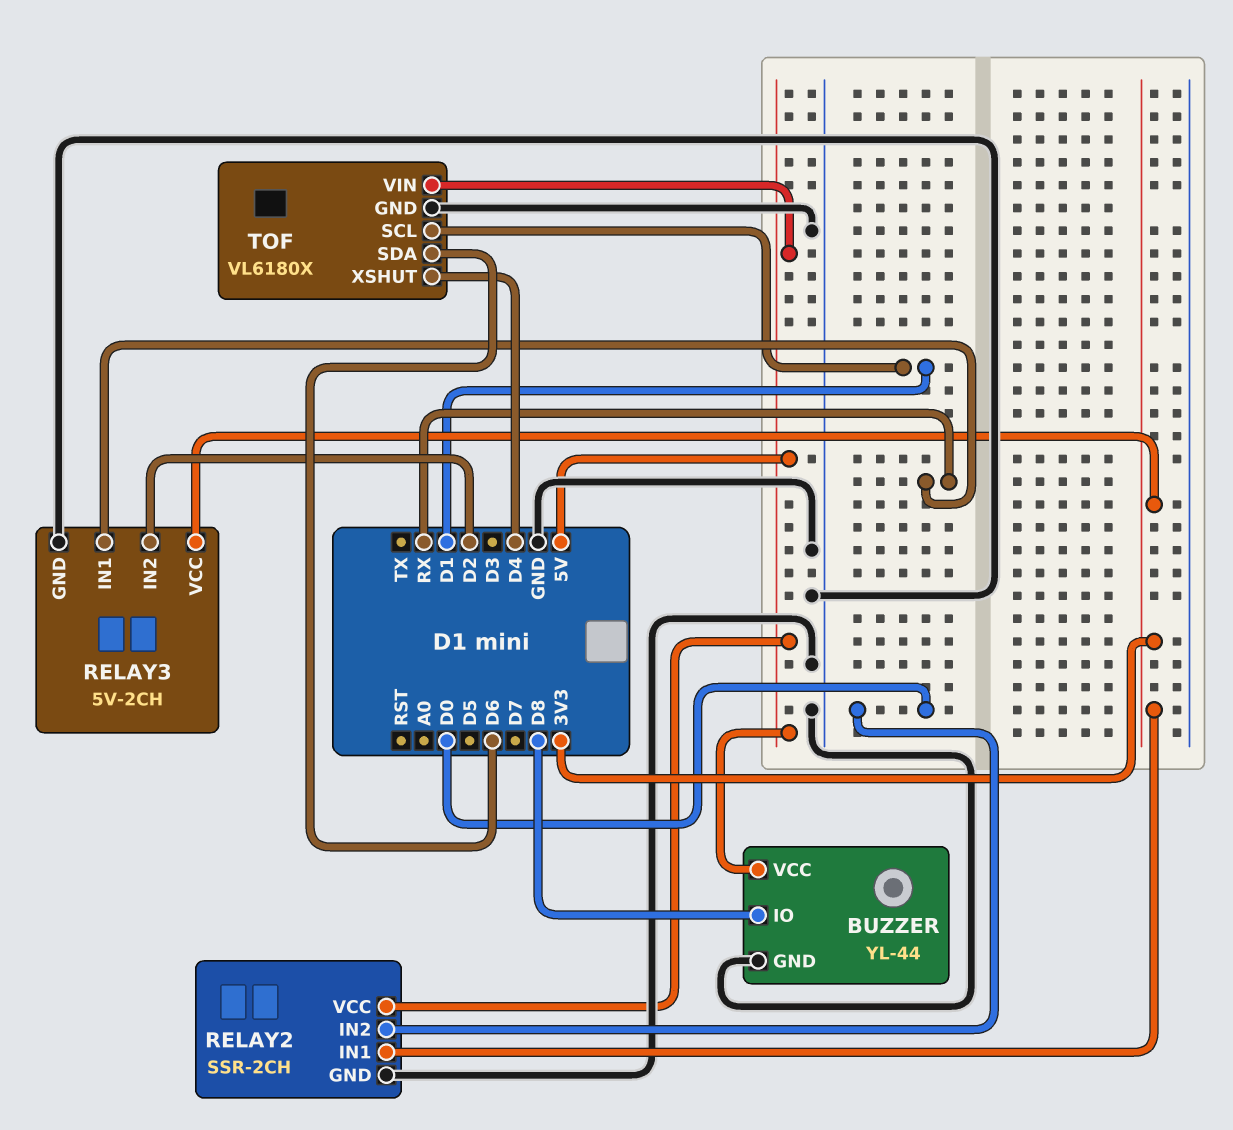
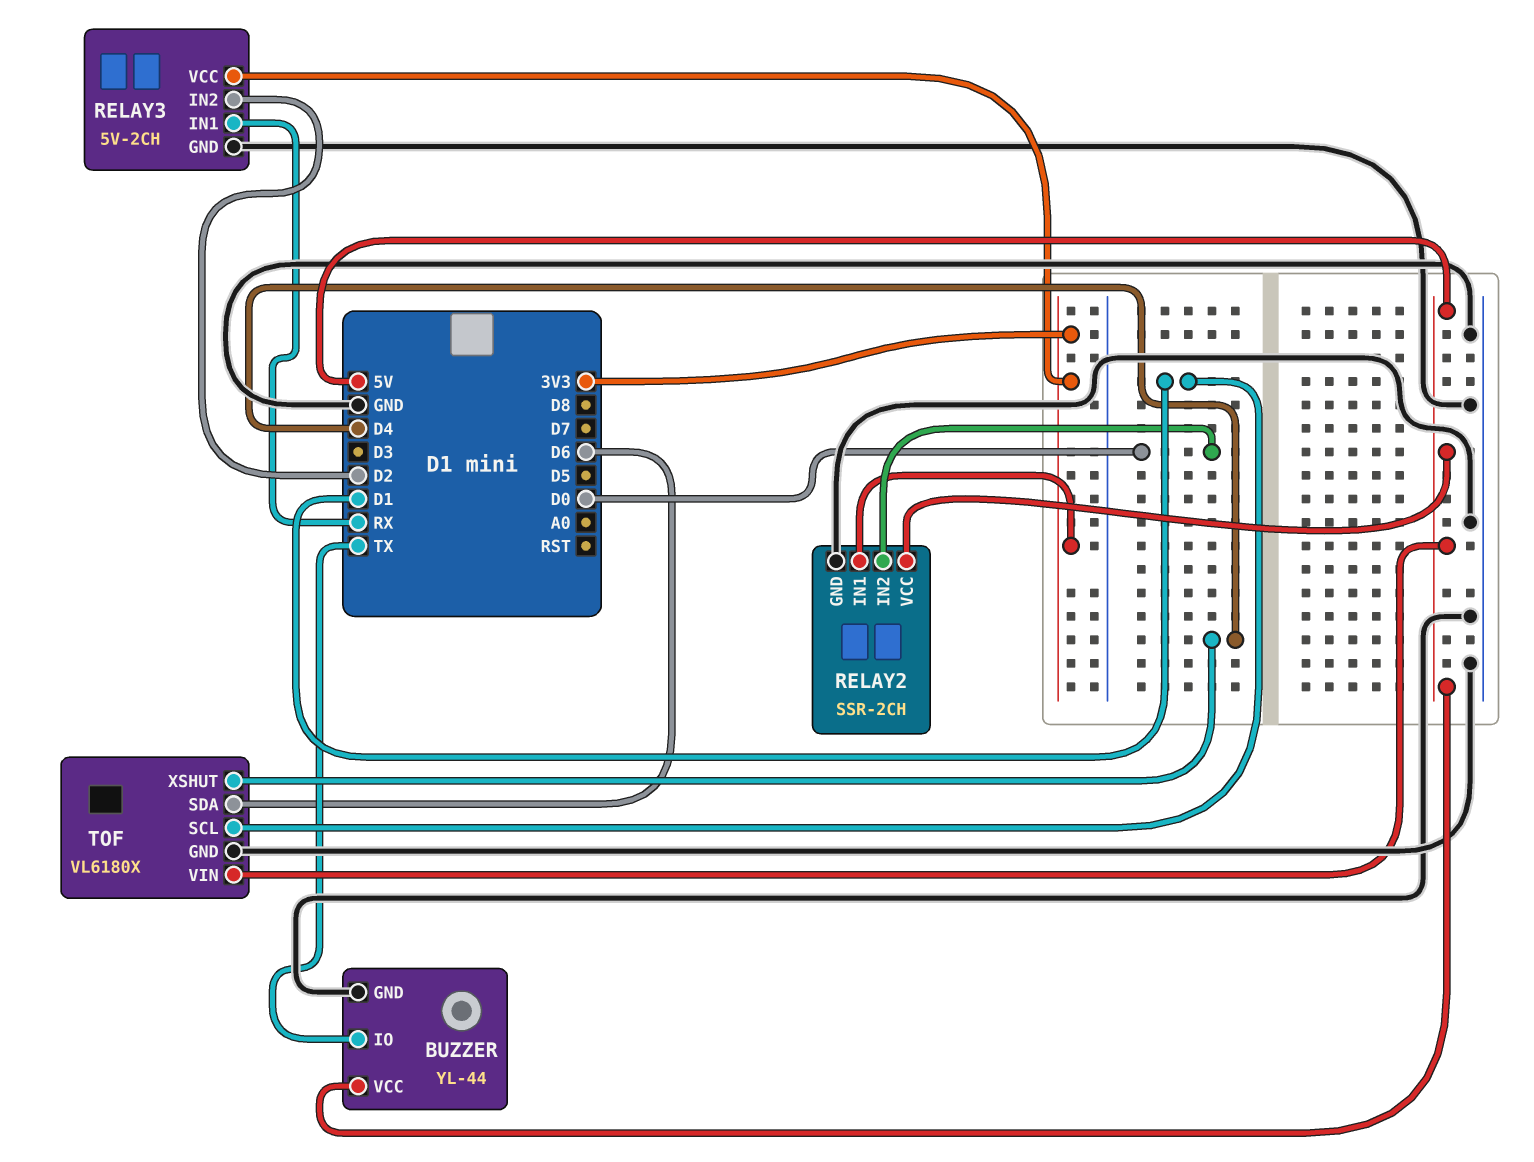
BUZZER pin IO: D8 -> TX

